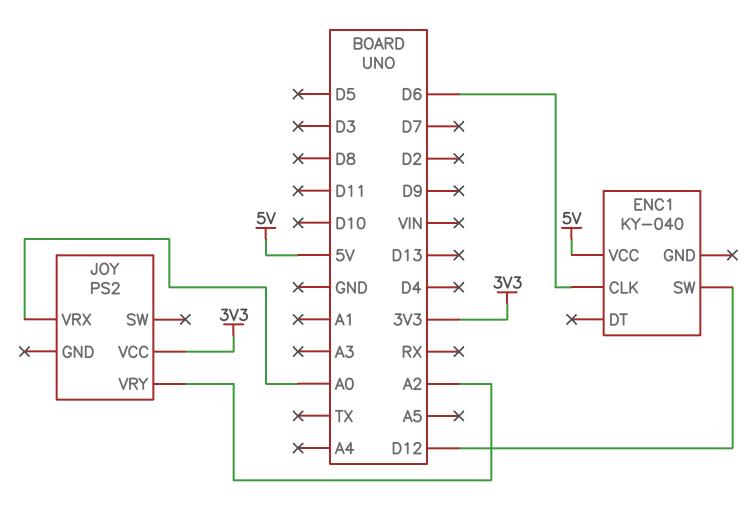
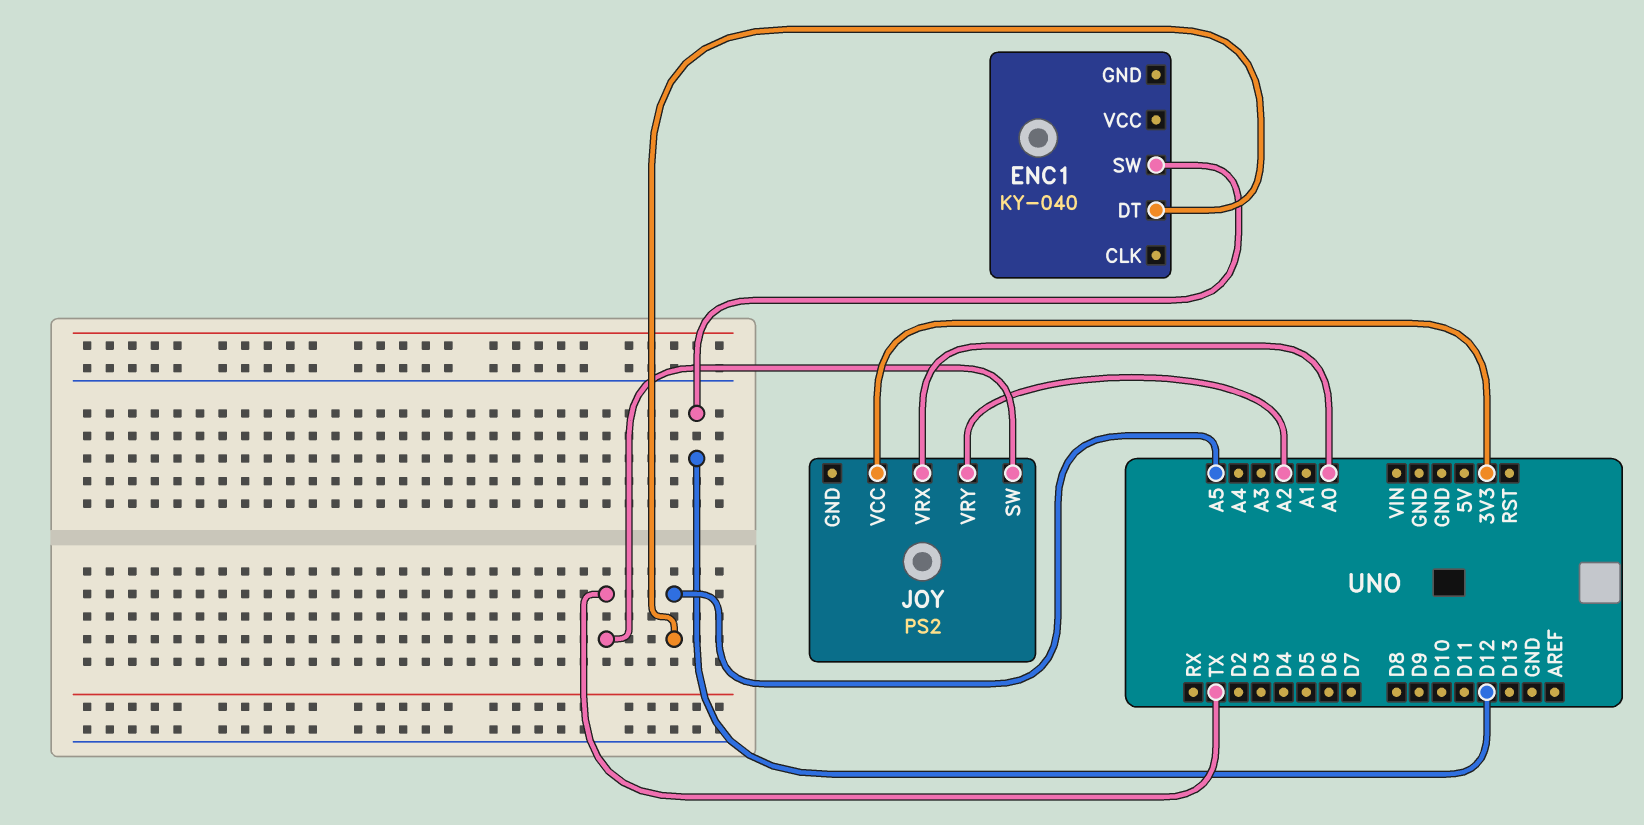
ENC1 pin CLK: D6 -> none
ENC1 pin DT: none -> A5
ENC1 pin VCC: 5V -> none
JOY pin SW: none -> TX

